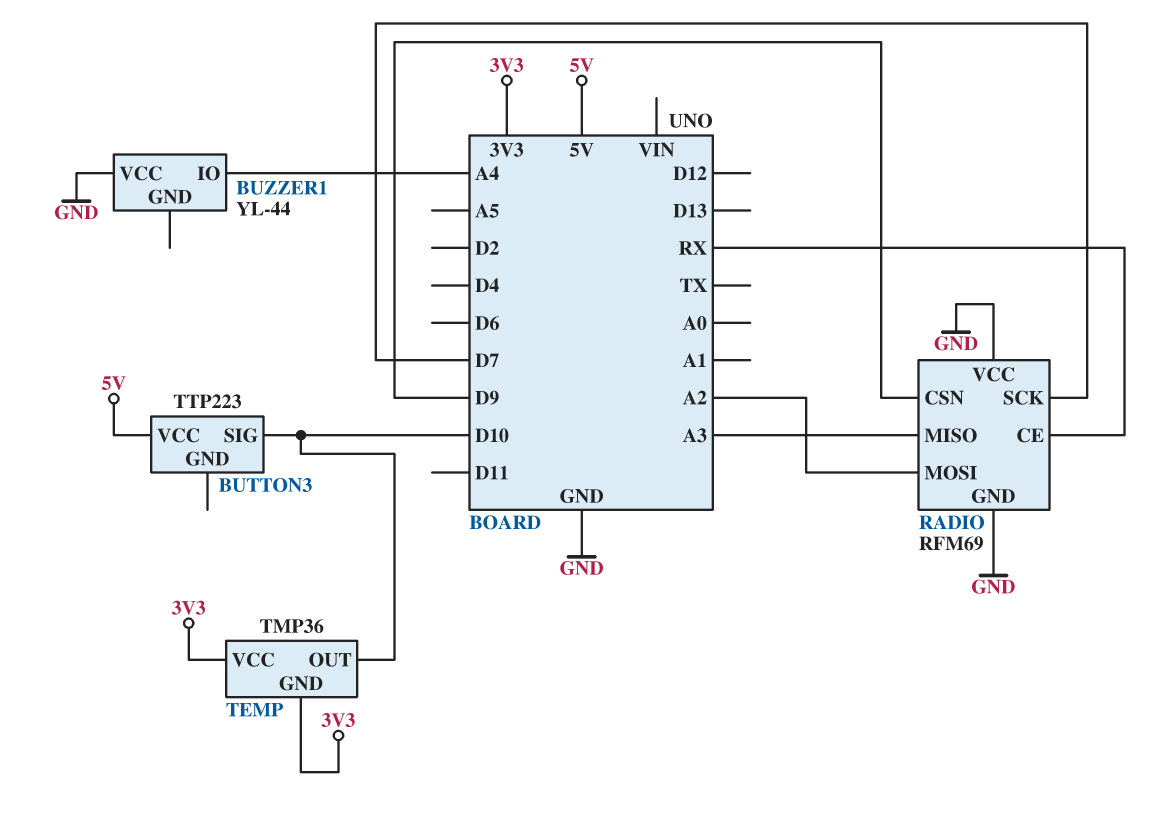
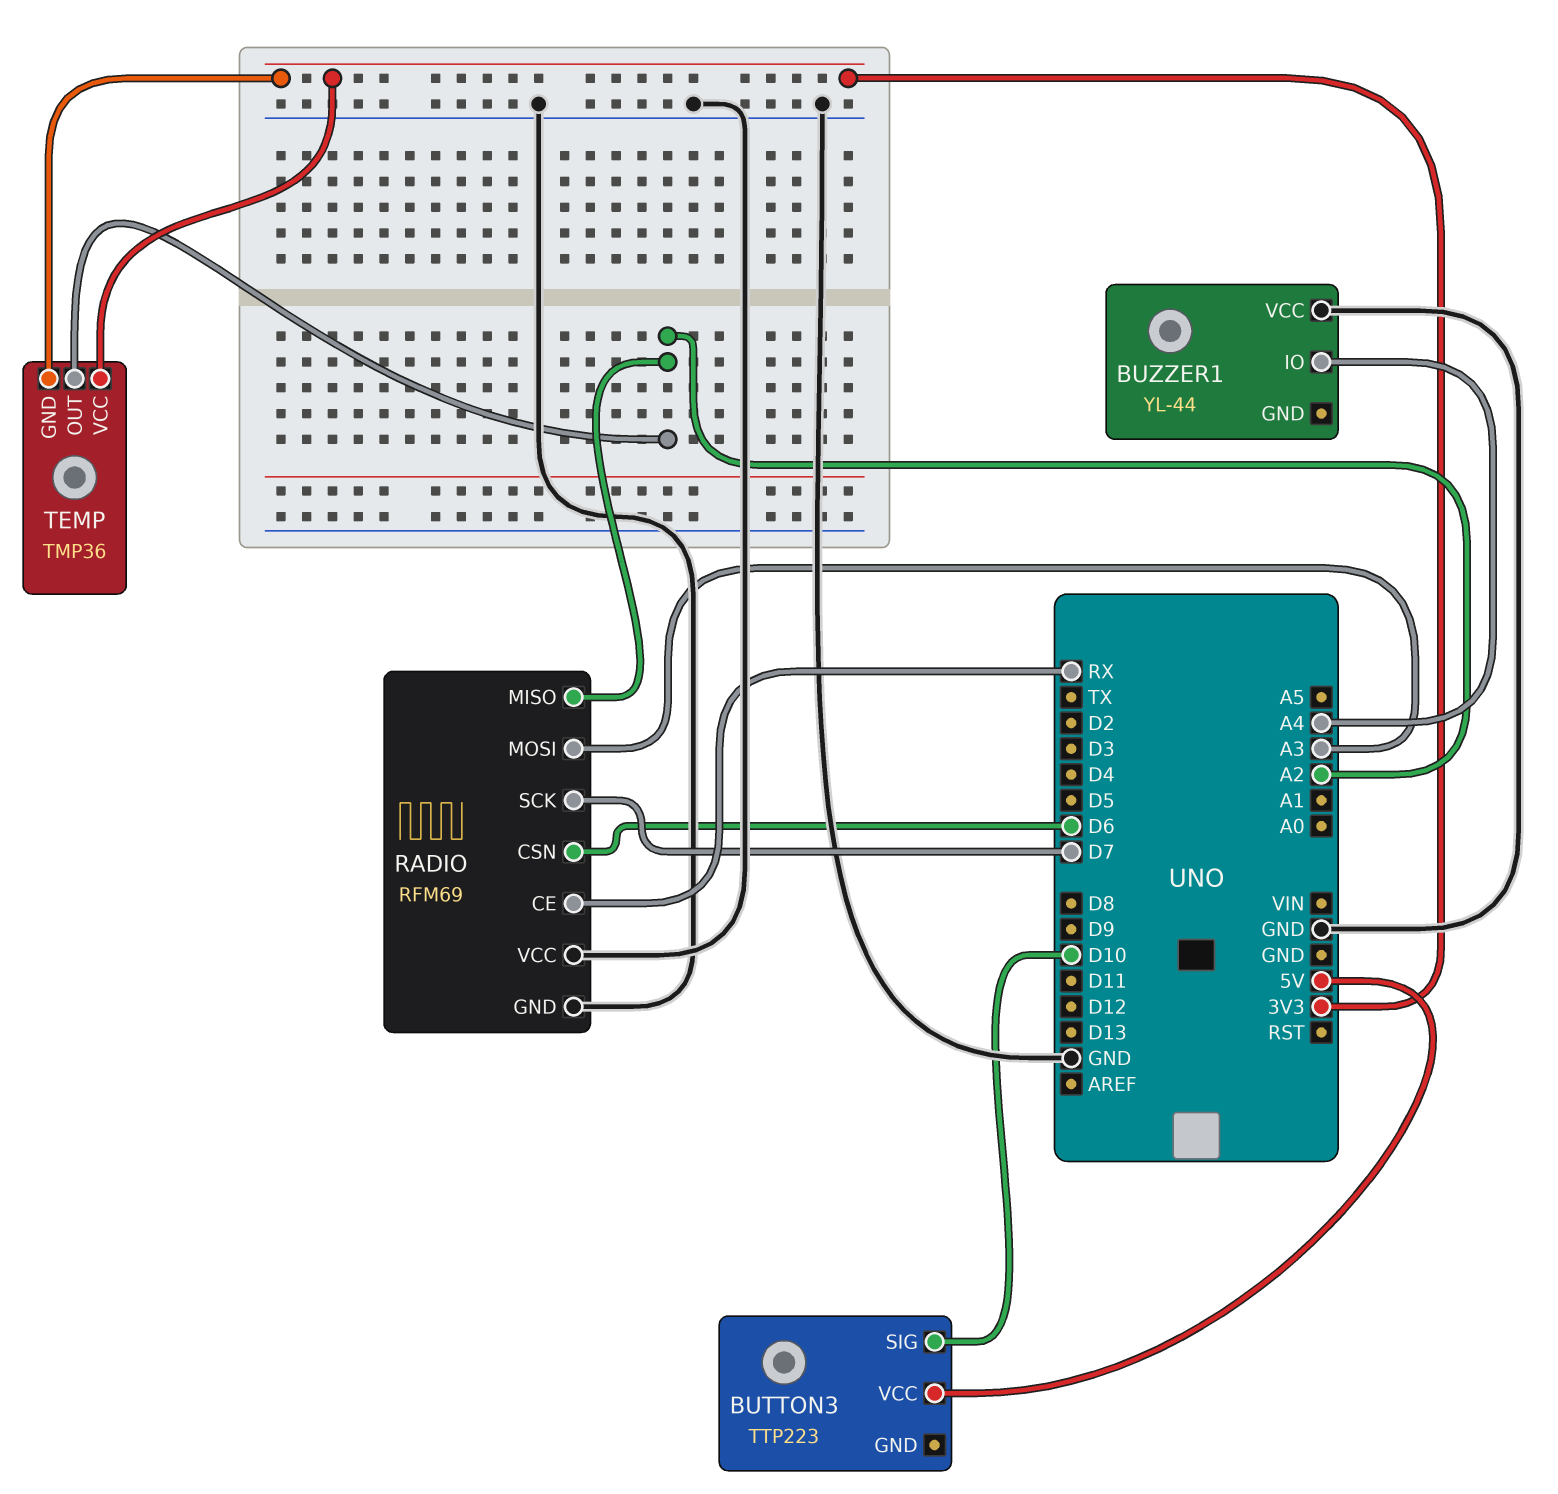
RADIO pin CSN: D9 -> D6
RADIO pin MISO: A3 -> A2
RADIO pin MOSI: A2 -> A3
TEMP pin OUT: D10 -> A2

